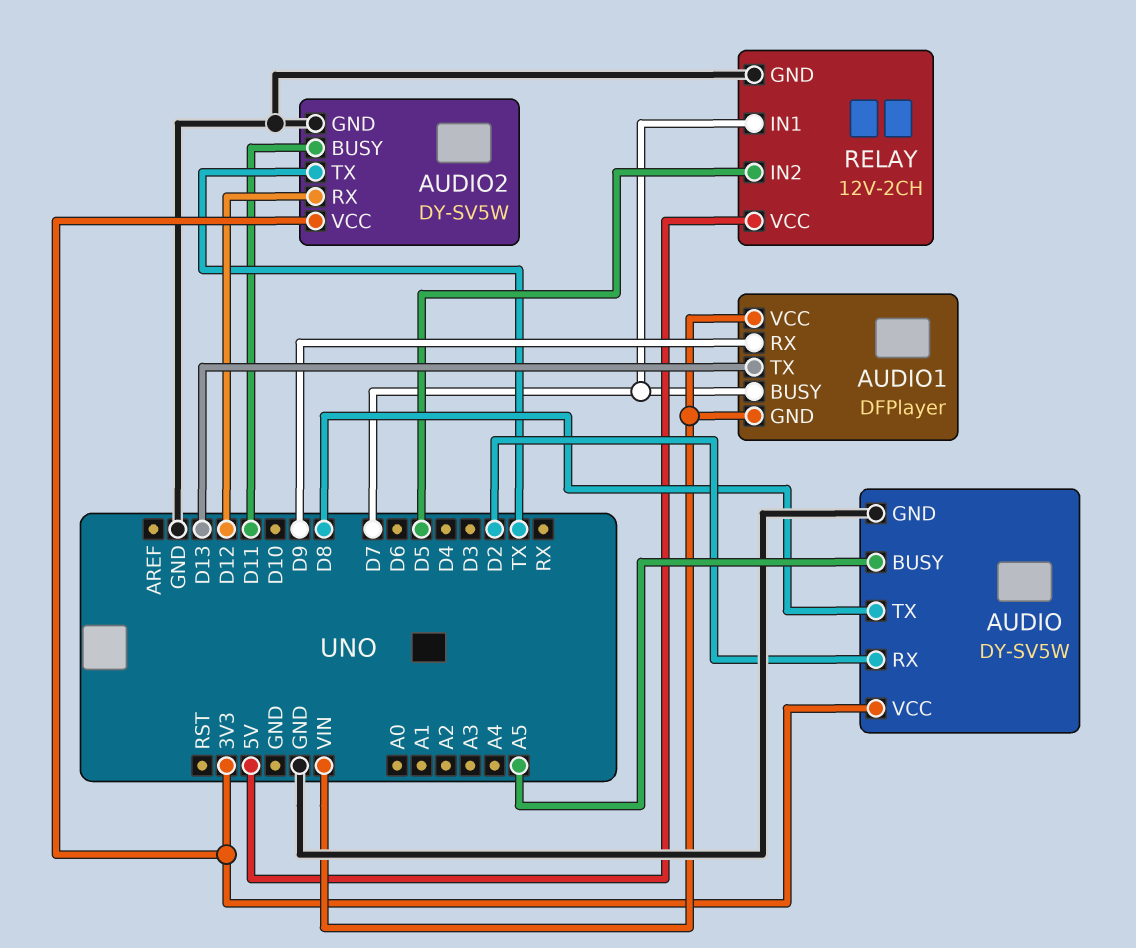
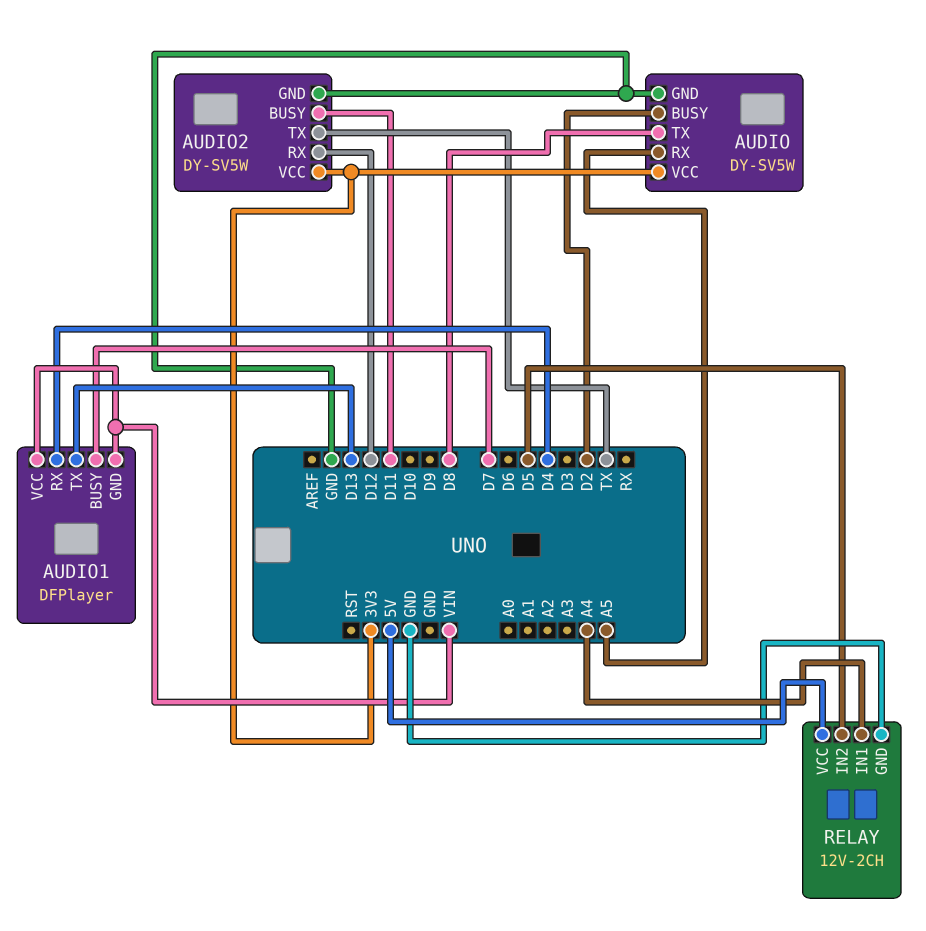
AUDIO pin BUSY: A5 -> D2
AUDIO pin RX: D2 -> A5
AUDIO1 pin RX: D9 -> D4
RELAY pin IN1: D7 -> A4

